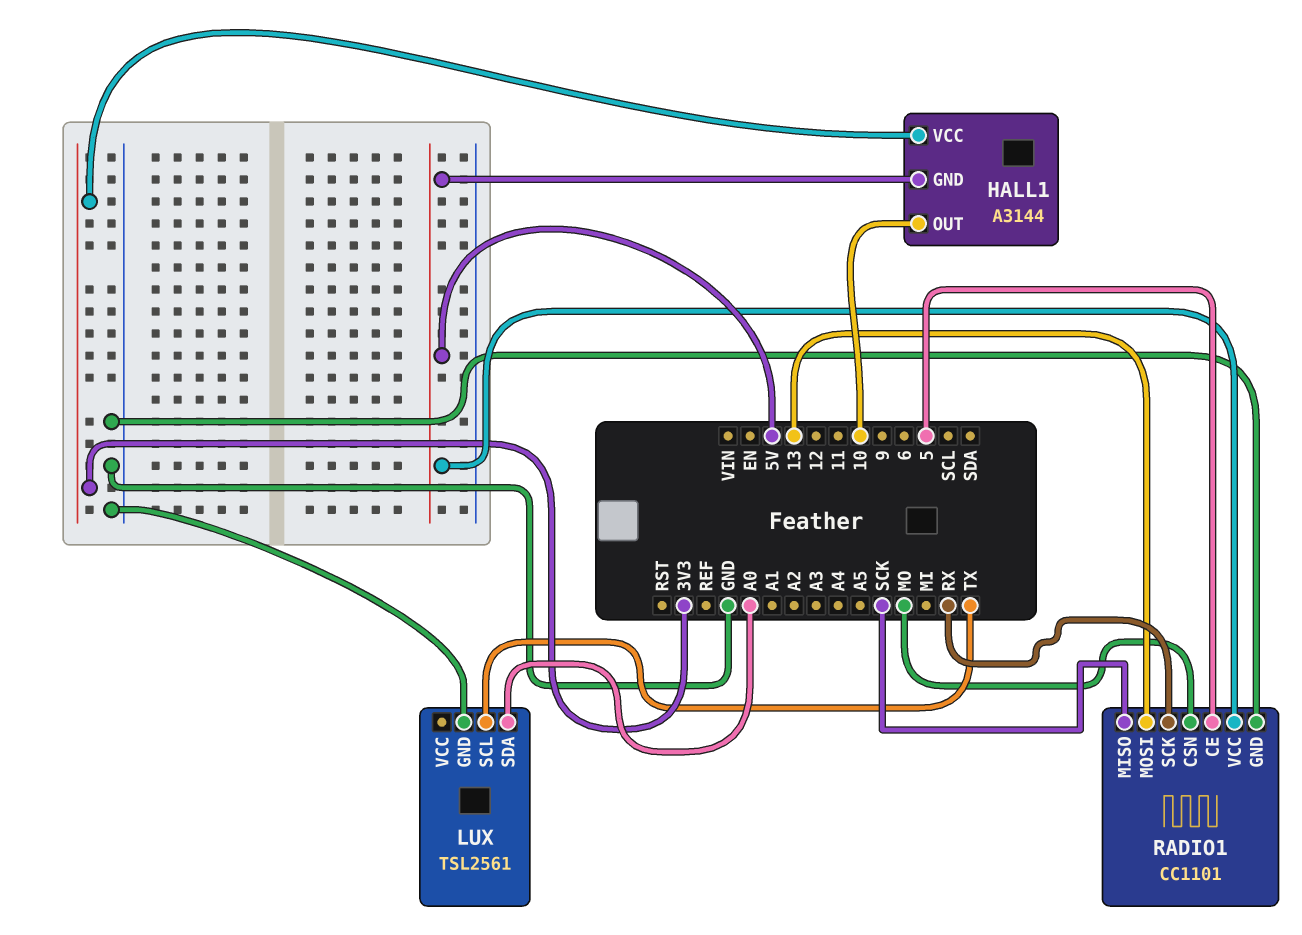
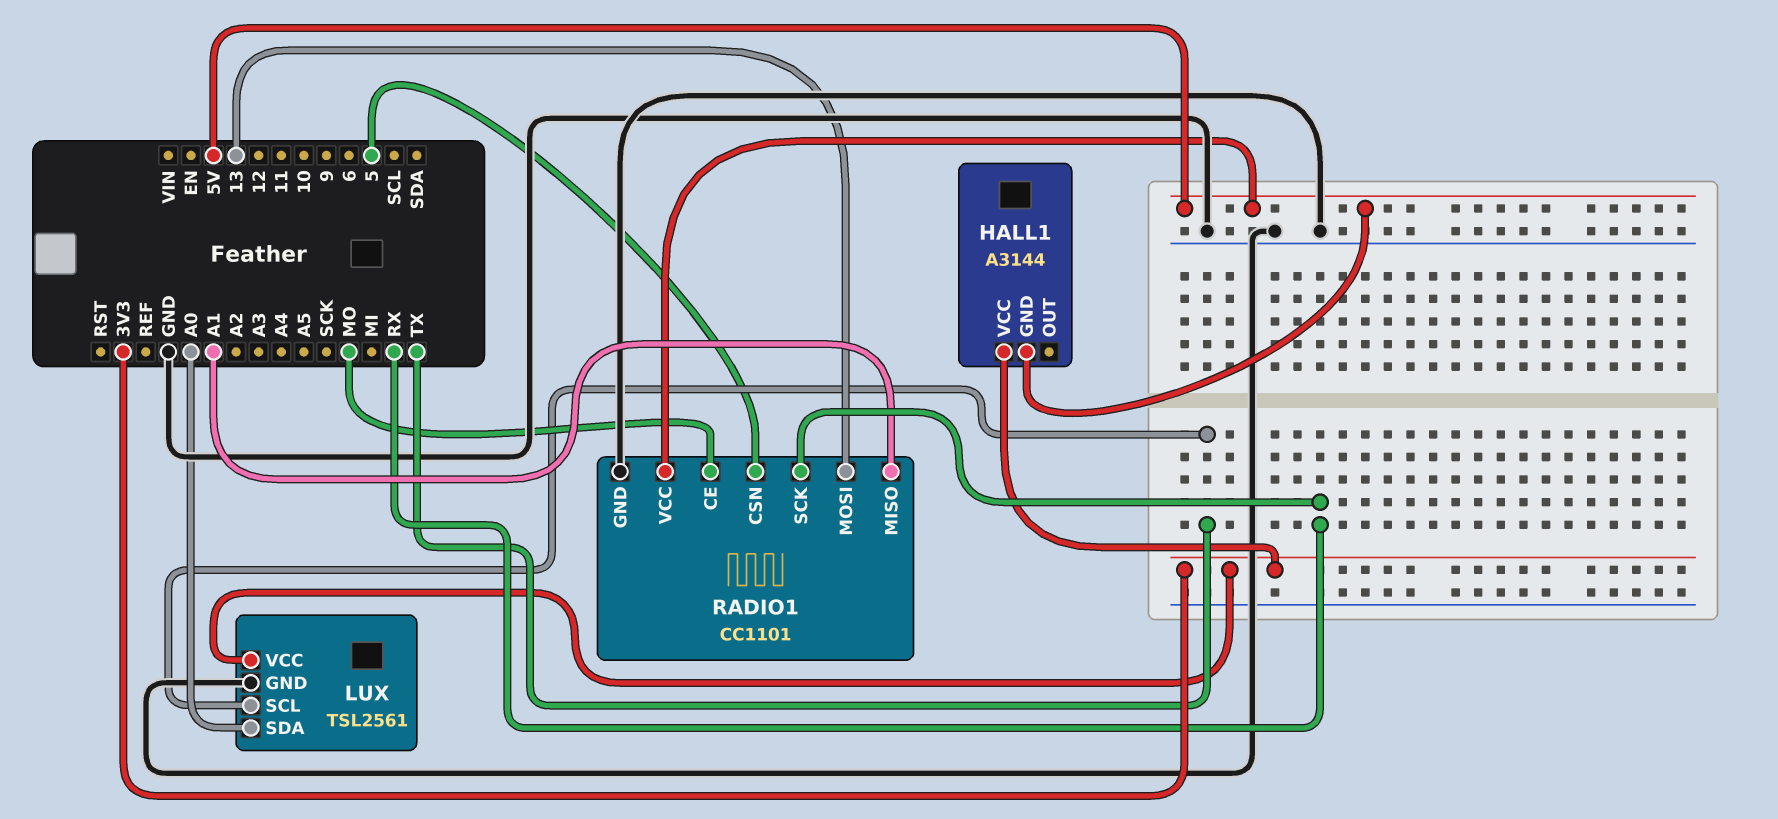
HALL1 pin OUT: 10 -> none
LUX pin VCC: none -> 3V3
RADIO1 pin CE: 5 -> MO
RADIO1 pin CSN: MO -> 5
RADIO1 pin MISO: SCK -> A1

